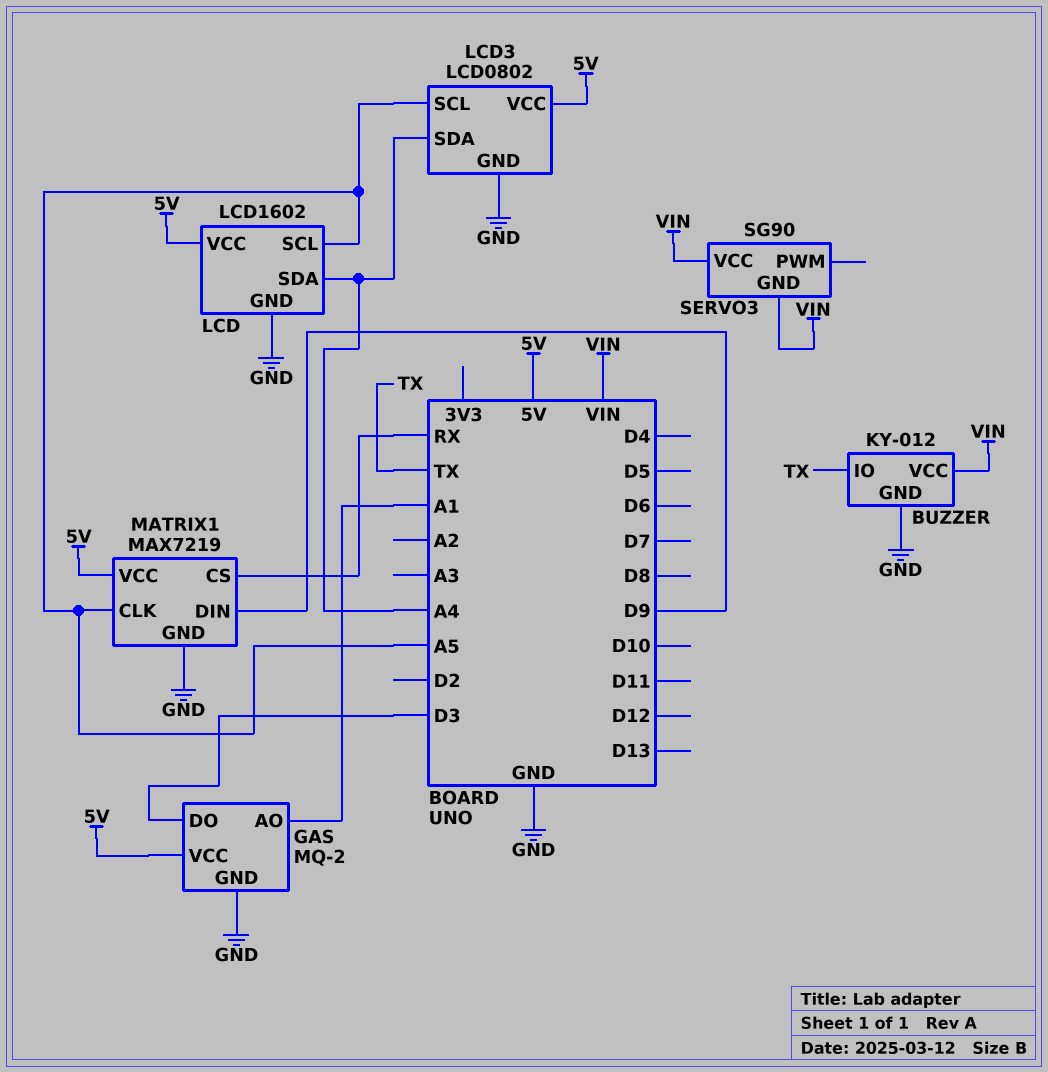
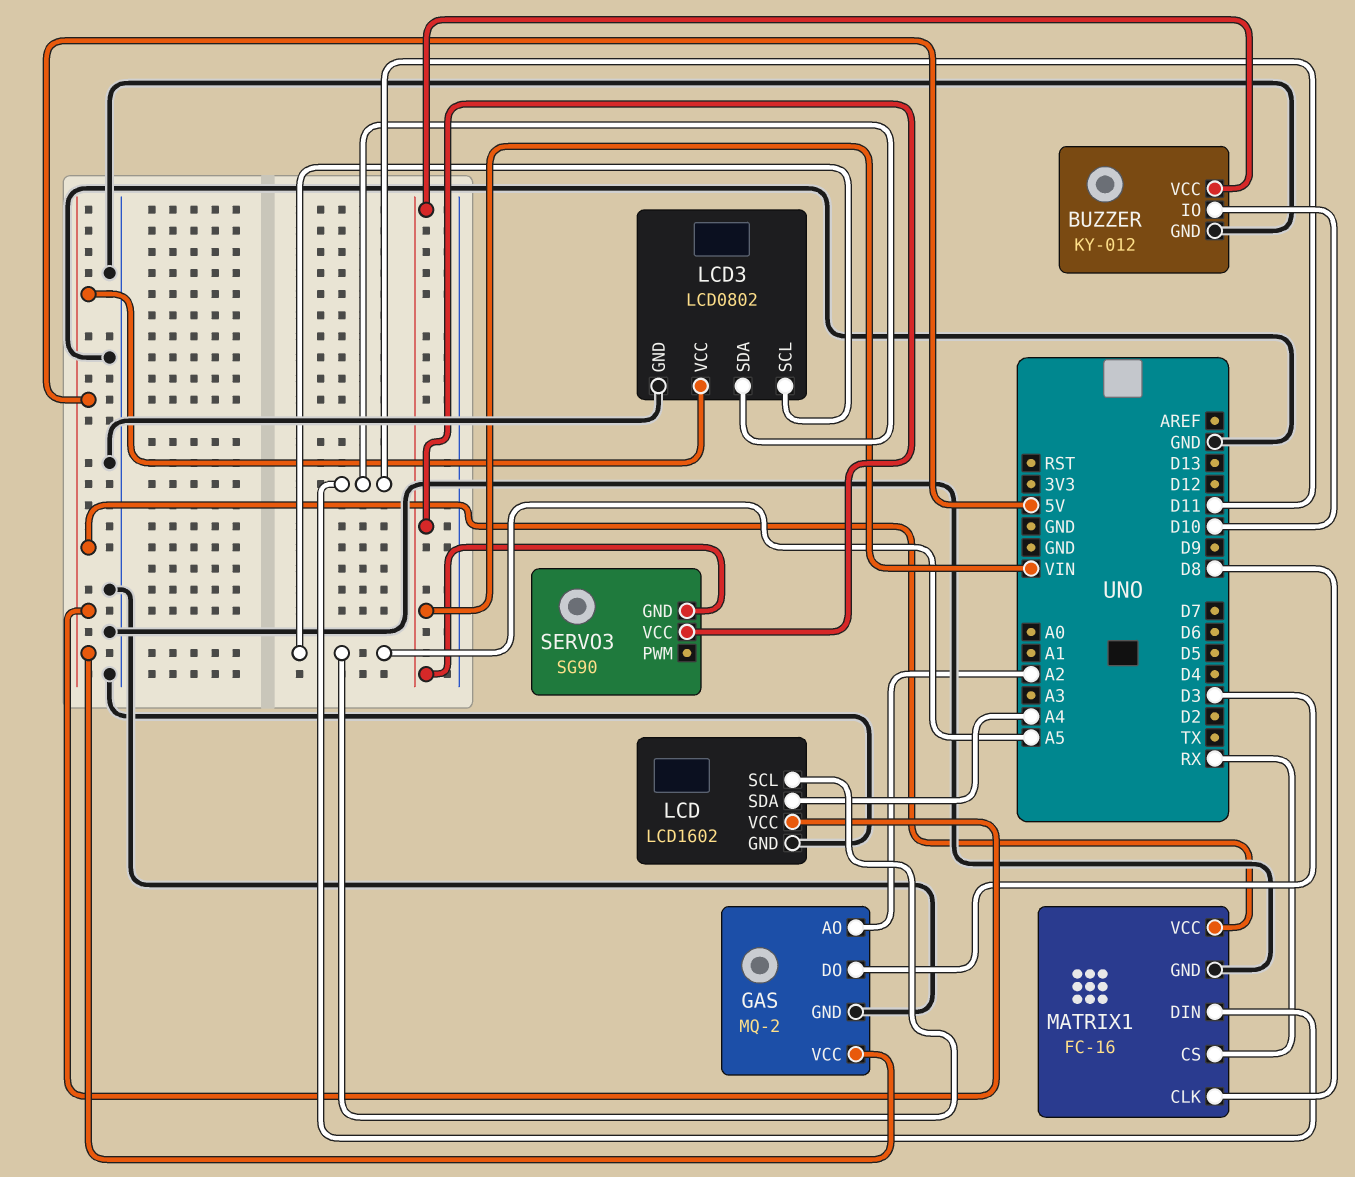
BUZZER pin IO: TX -> D10
GAS pin AO: A1 -> A2
LCD3 pin SDA: A4 -> D11
MATRIX1: MAX7219 -> FC-16
MATRIX1 pin CLK: A5 -> D8
MATRIX1 pin DIN: D9 -> D11

